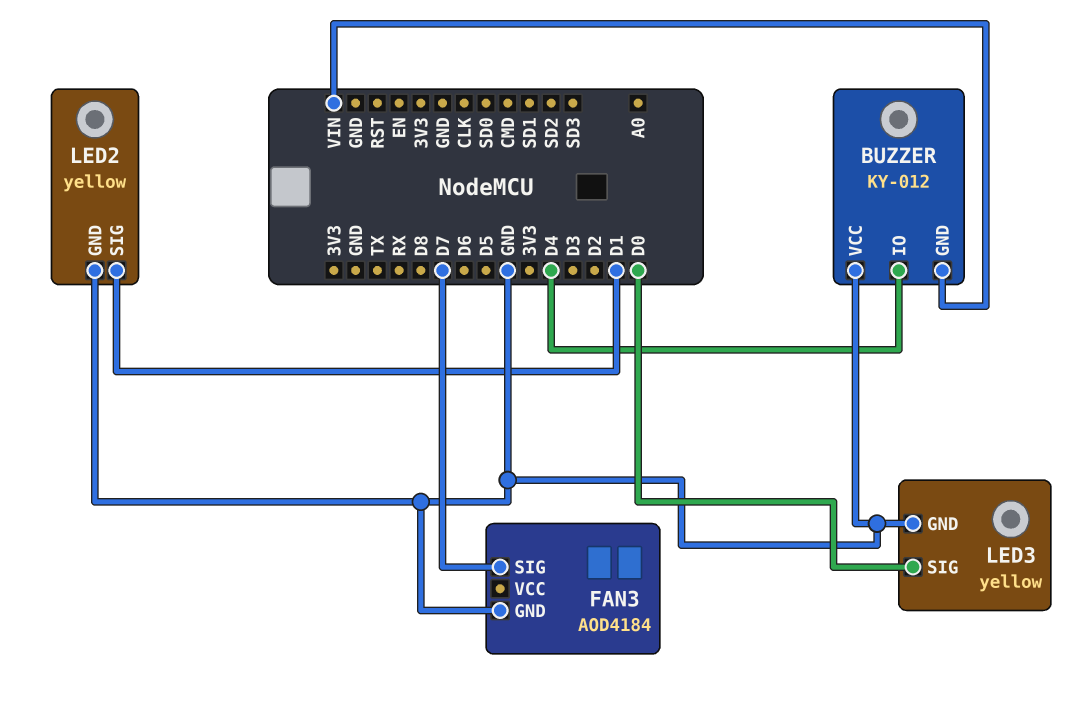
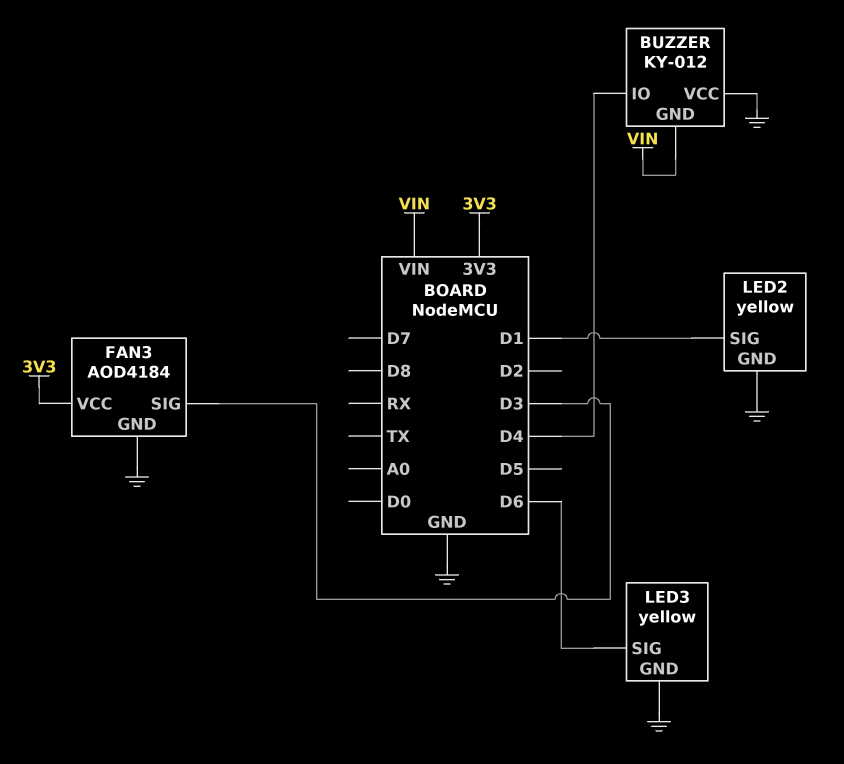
FAN3 pin SIG: D7 -> D3
FAN3 pin VCC: none -> 3V3
LED3 pin SIG: D0 -> D6

